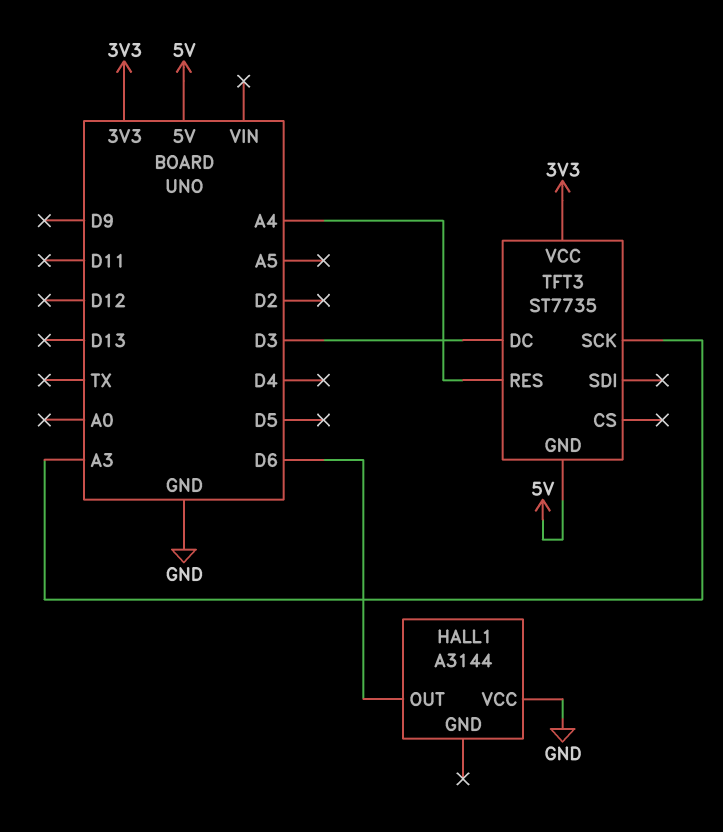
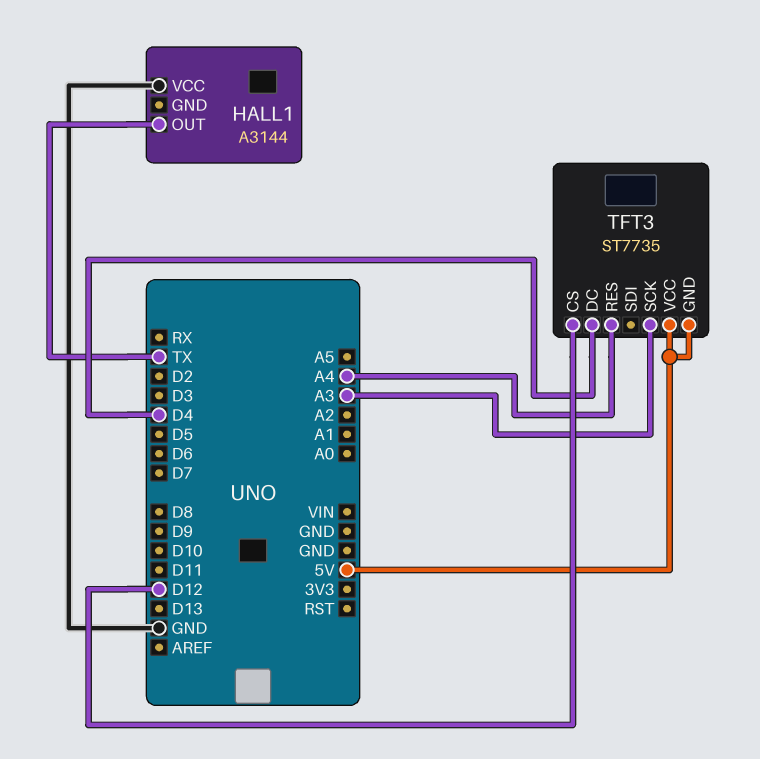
HALL1 pin OUT: D6 -> TX
TFT3 pin CS: none -> D12
TFT3 pin DC: D3 -> D4
TFT3 pin VCC: 3V3 -> 5V

